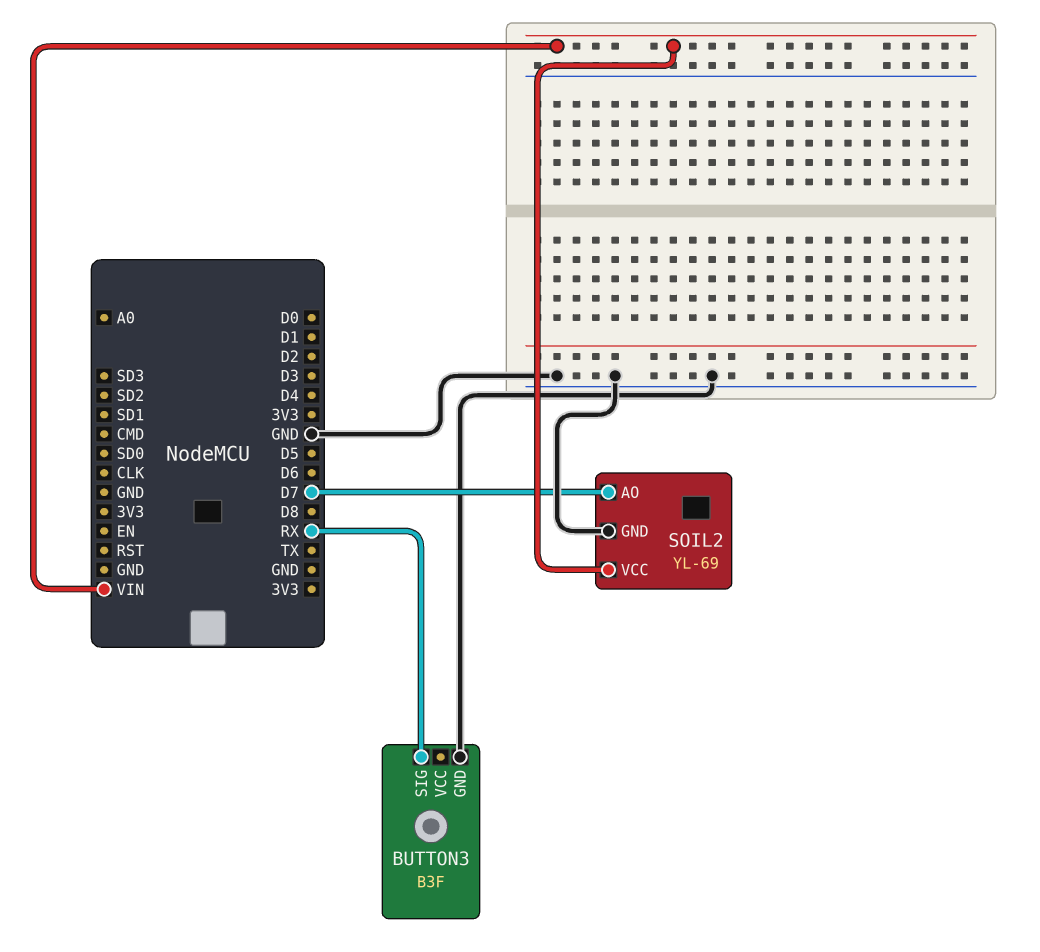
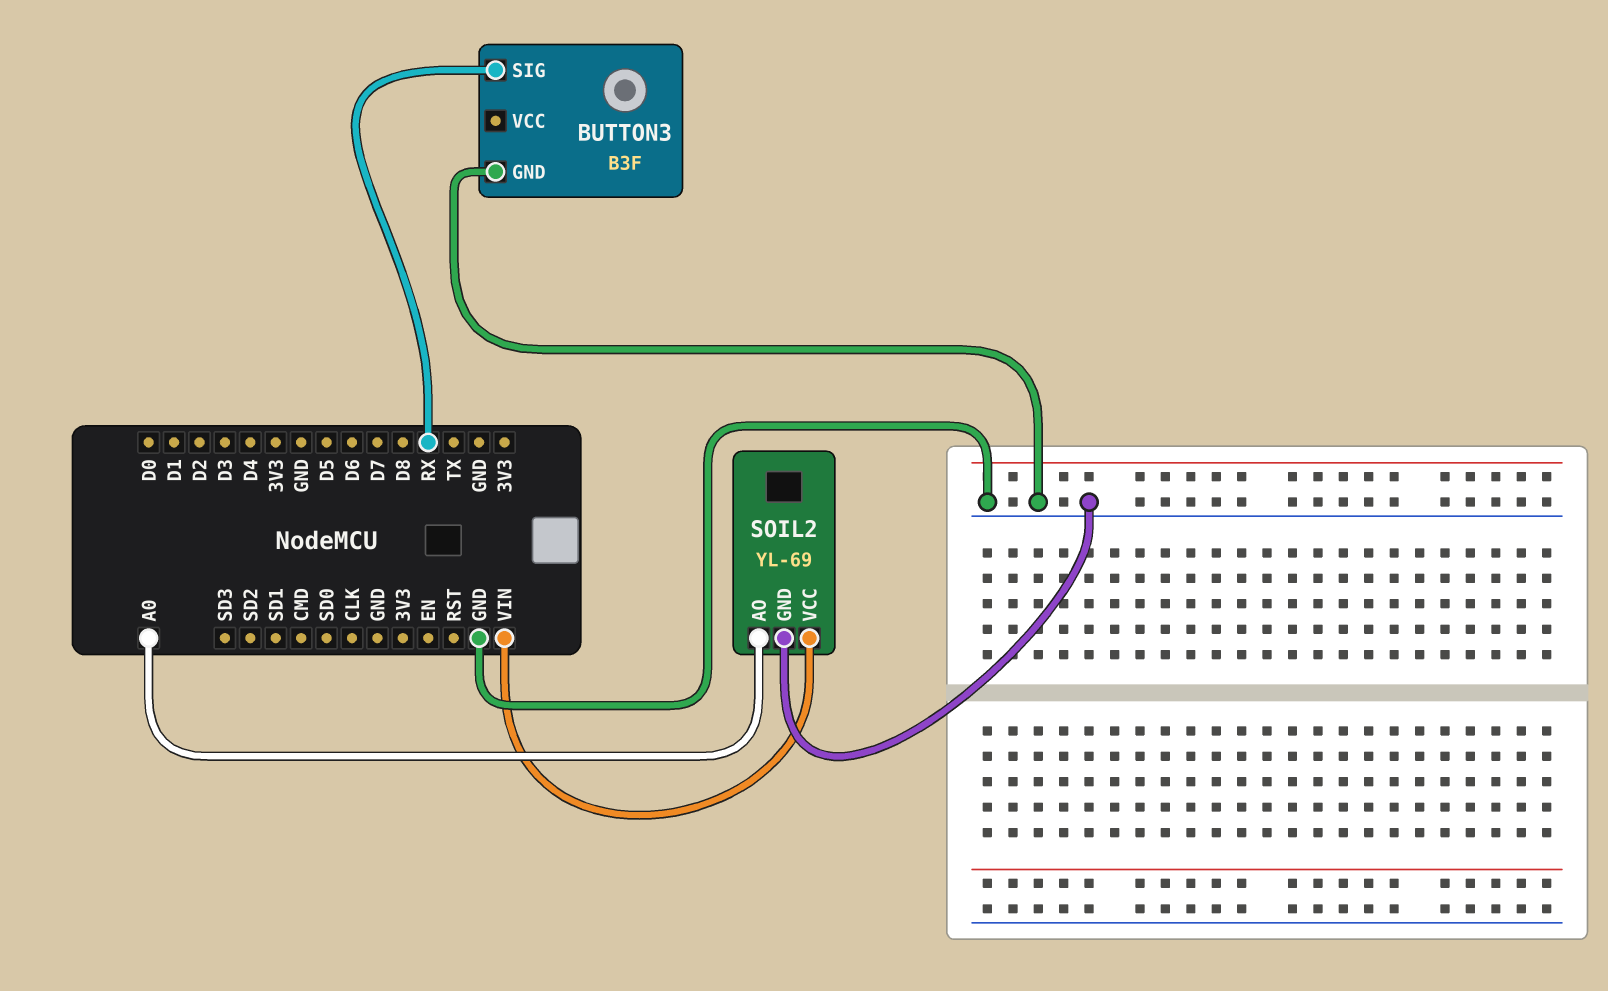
SOIL2 pin AO: D7 -> A0

